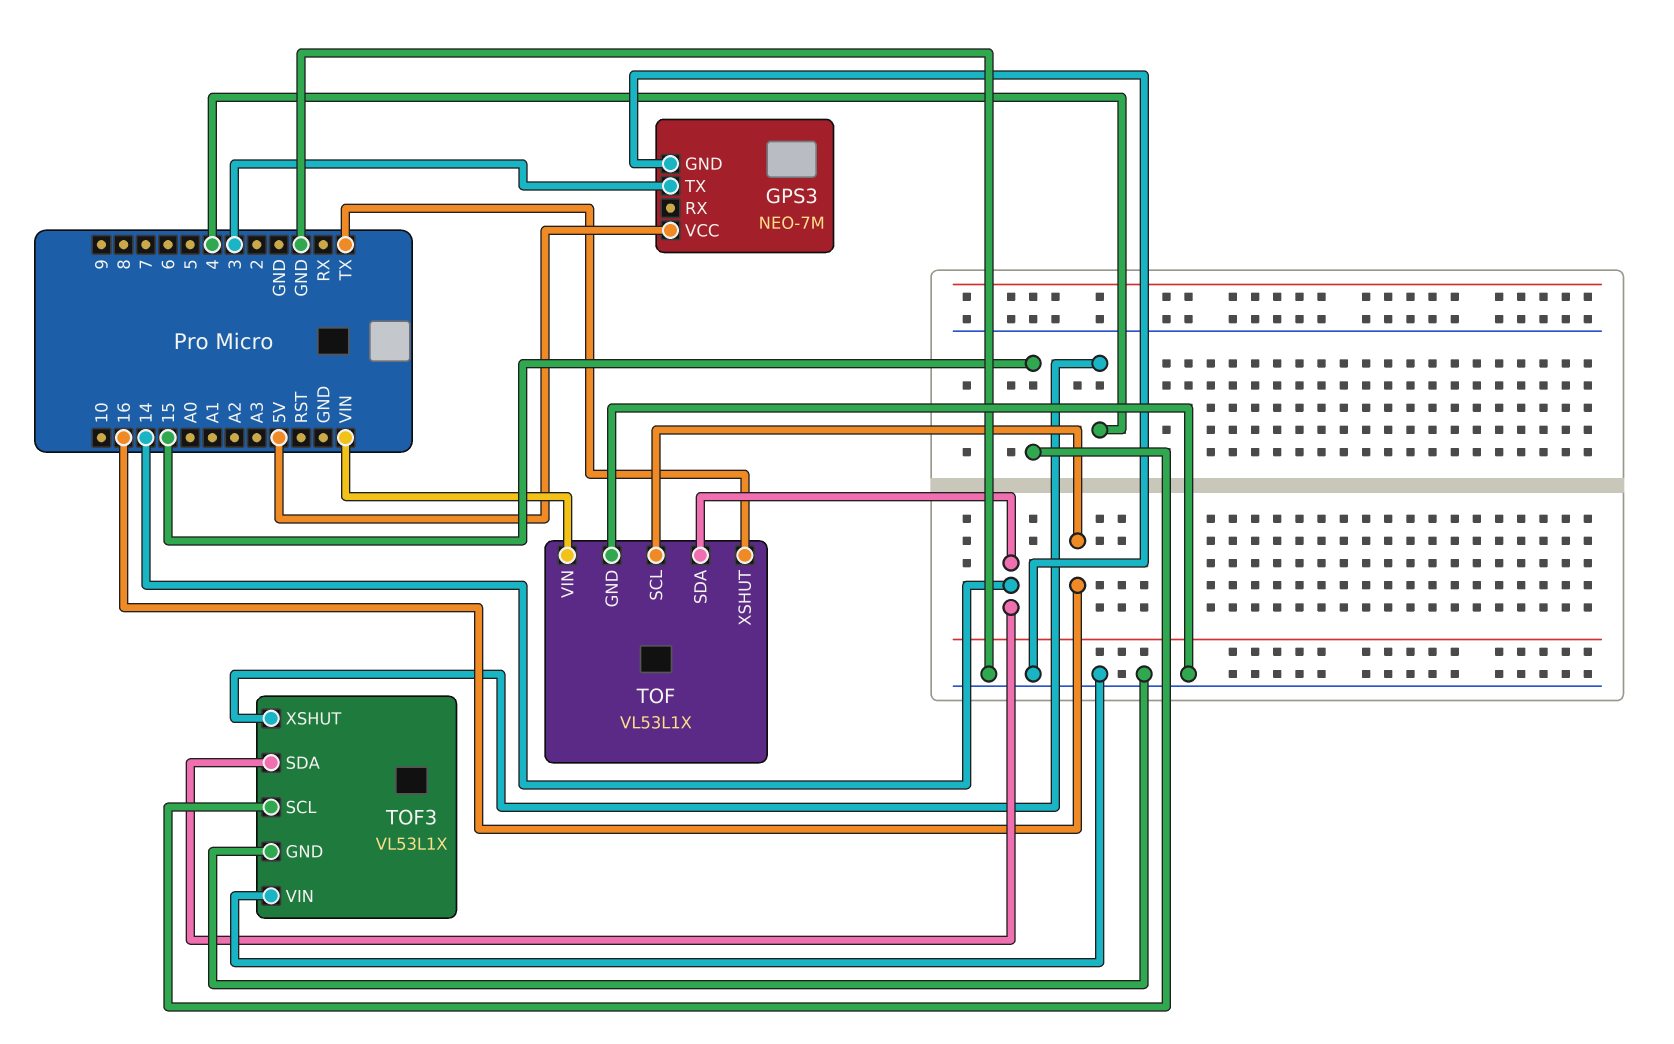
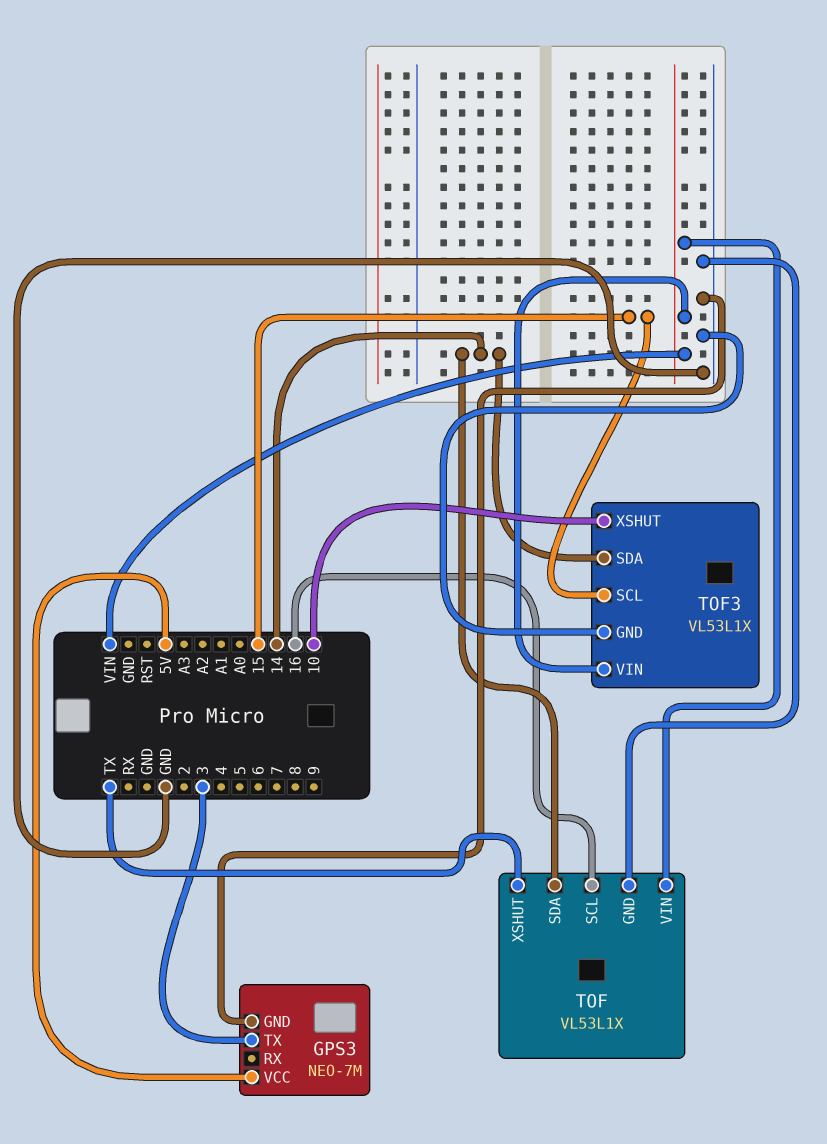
TOF3 pin VIN: GND -> VIN
TOF3 pin XSHUT: 4 -> 10

